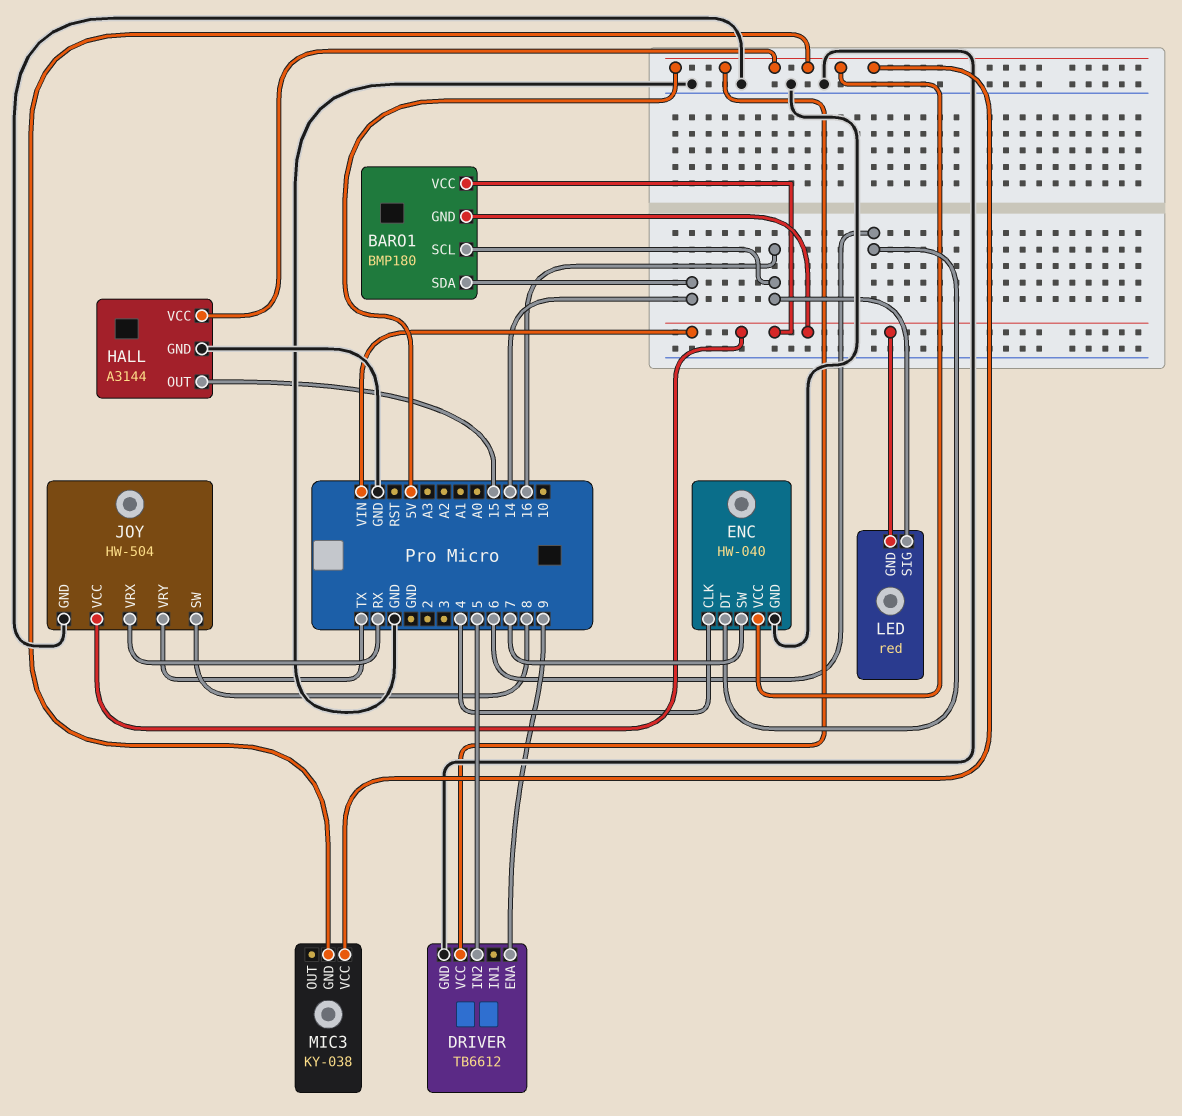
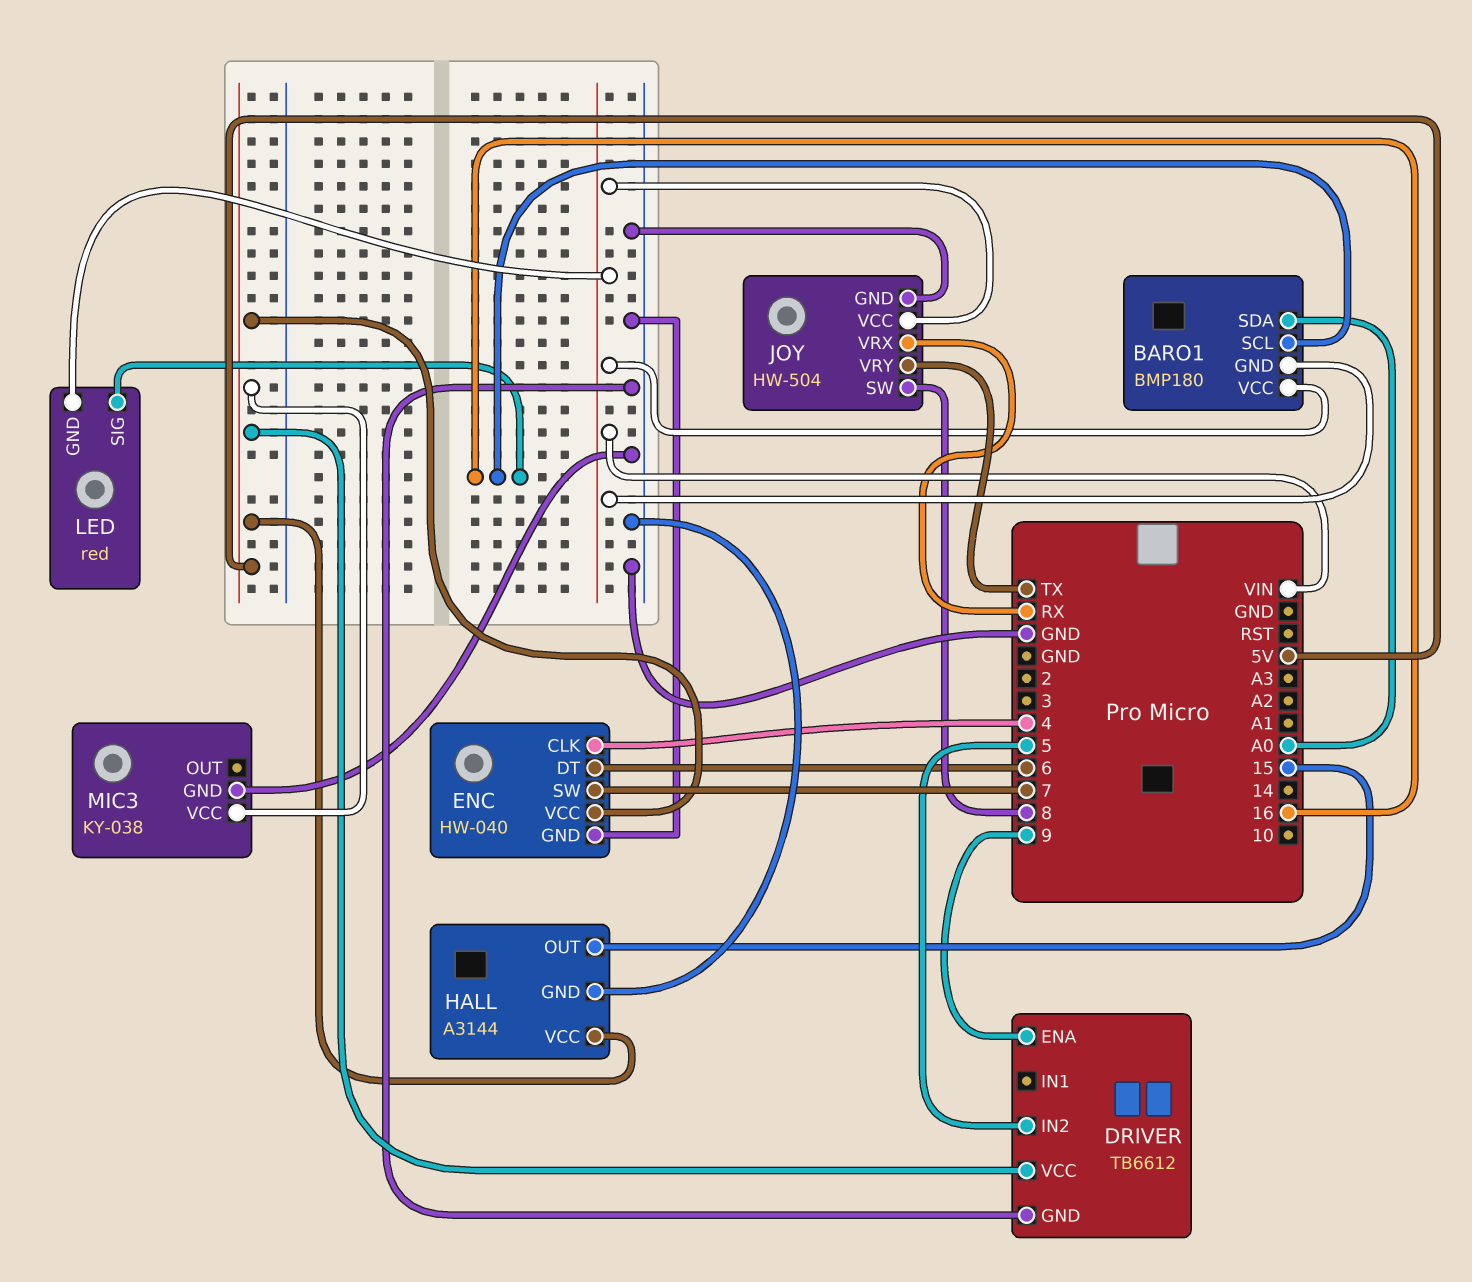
BARO1 pin SDA: 14 -> A0
MIC3 pin GND: 5V -> GND

